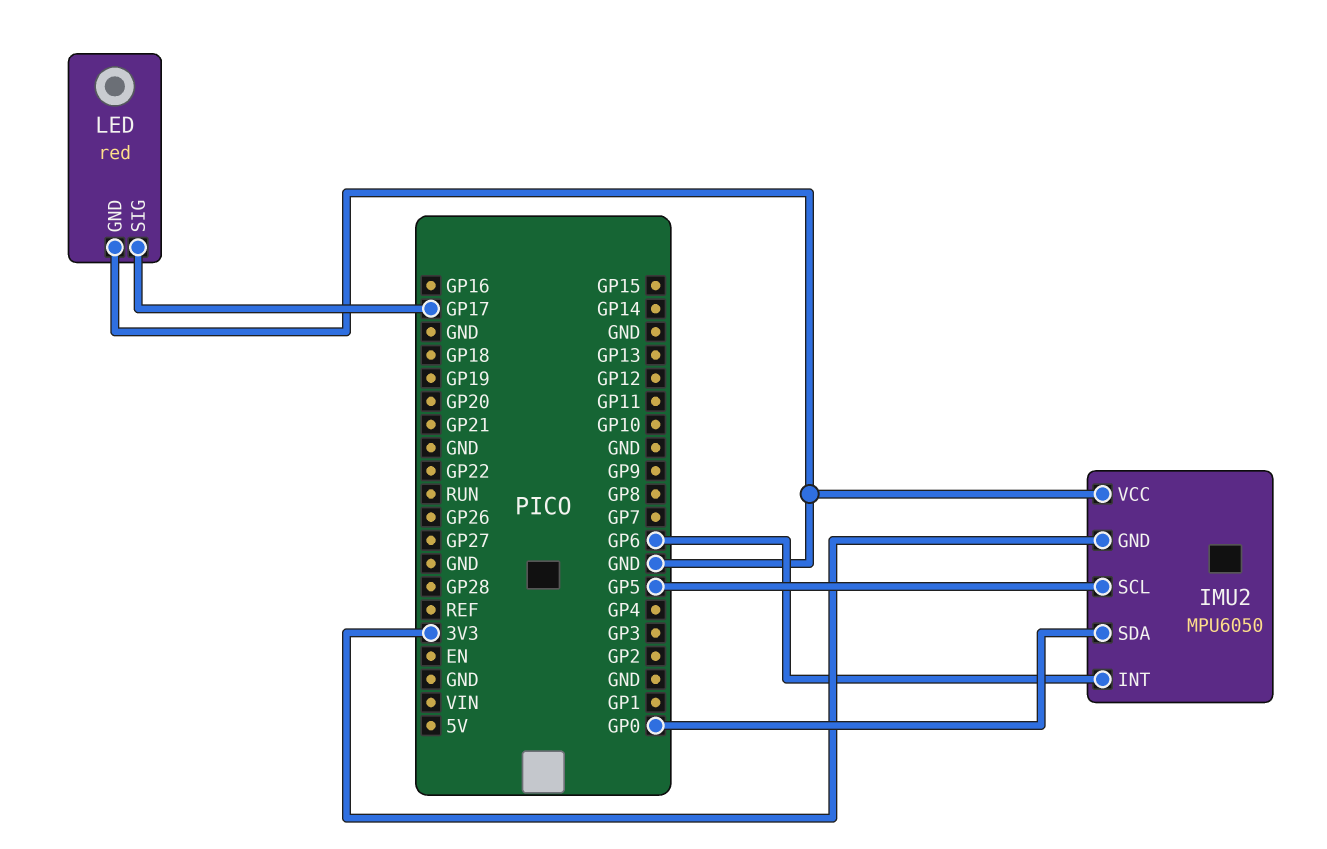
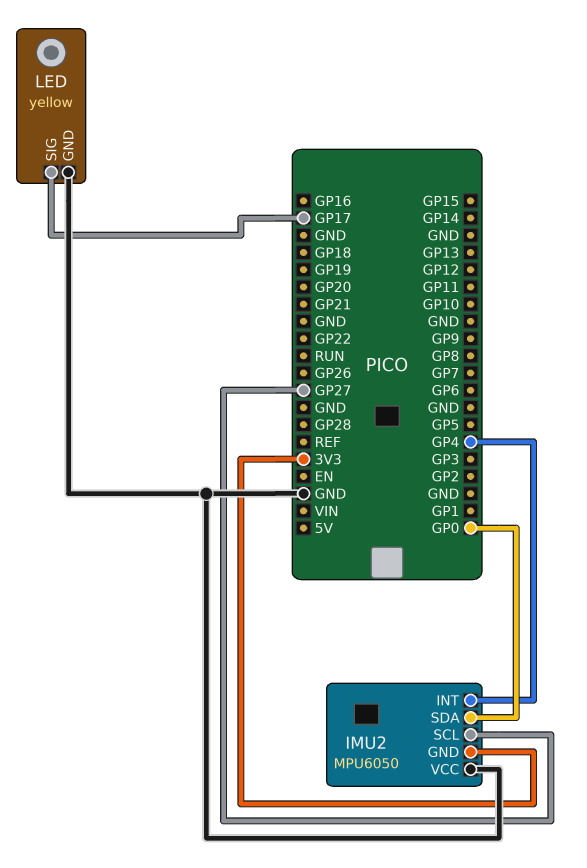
IMU2 pin INT: GP6 -> GP4
IMU2 pin SCL: GP5 -> GP27
LED: red -> yellow

